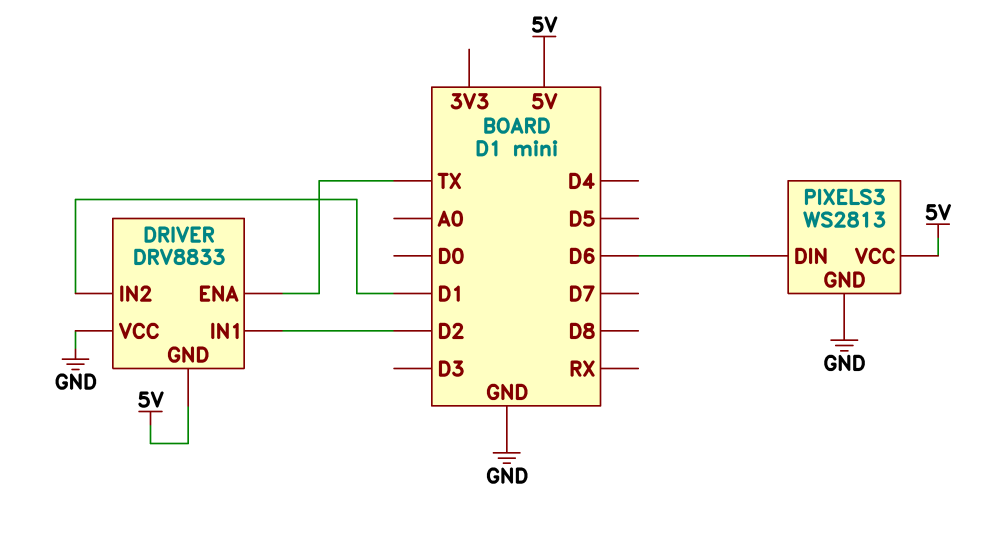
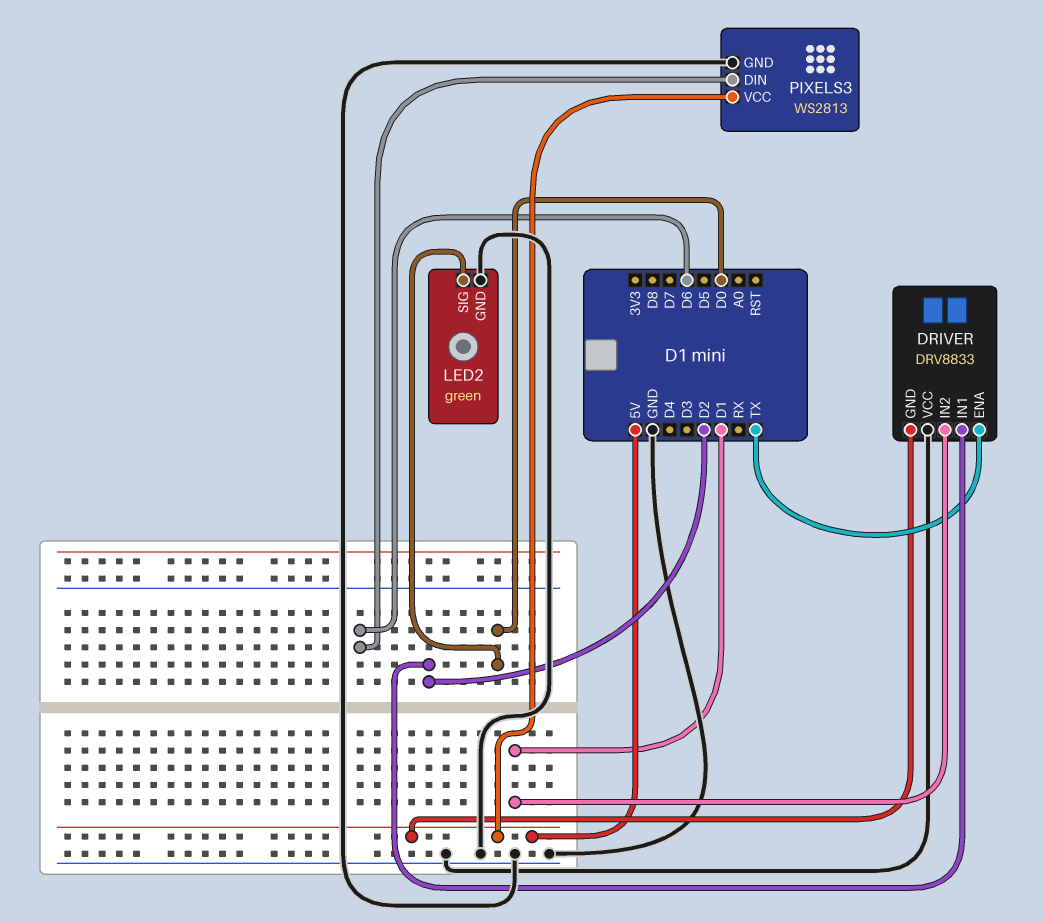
LED2: none -> green
LED2 pin GND: none -> GND
LED2 pin SIG: none -> D0

